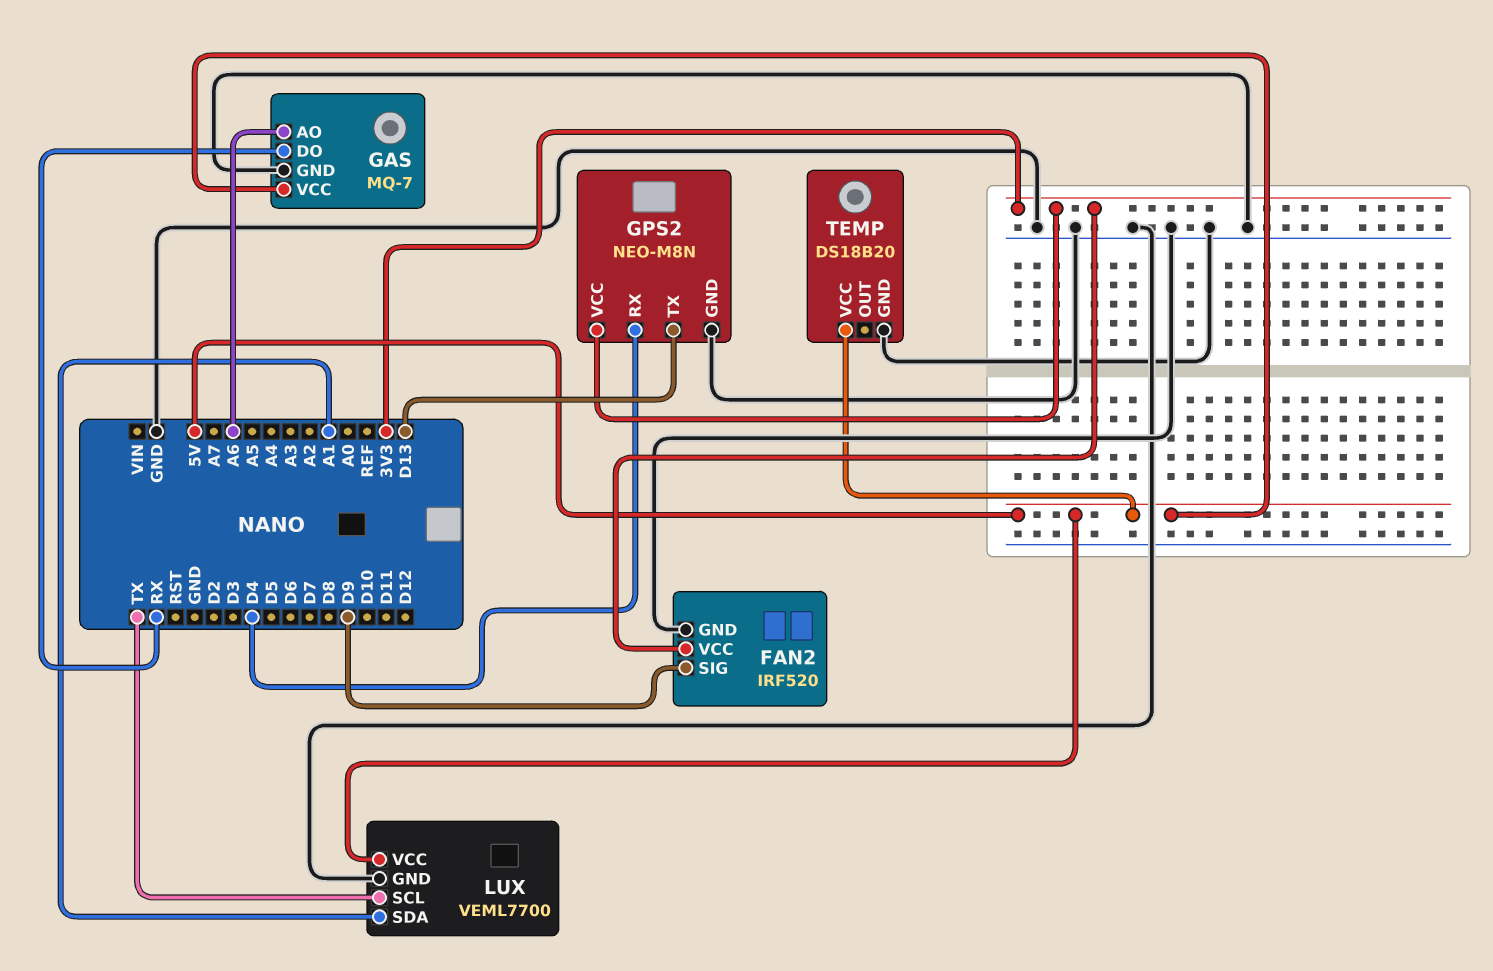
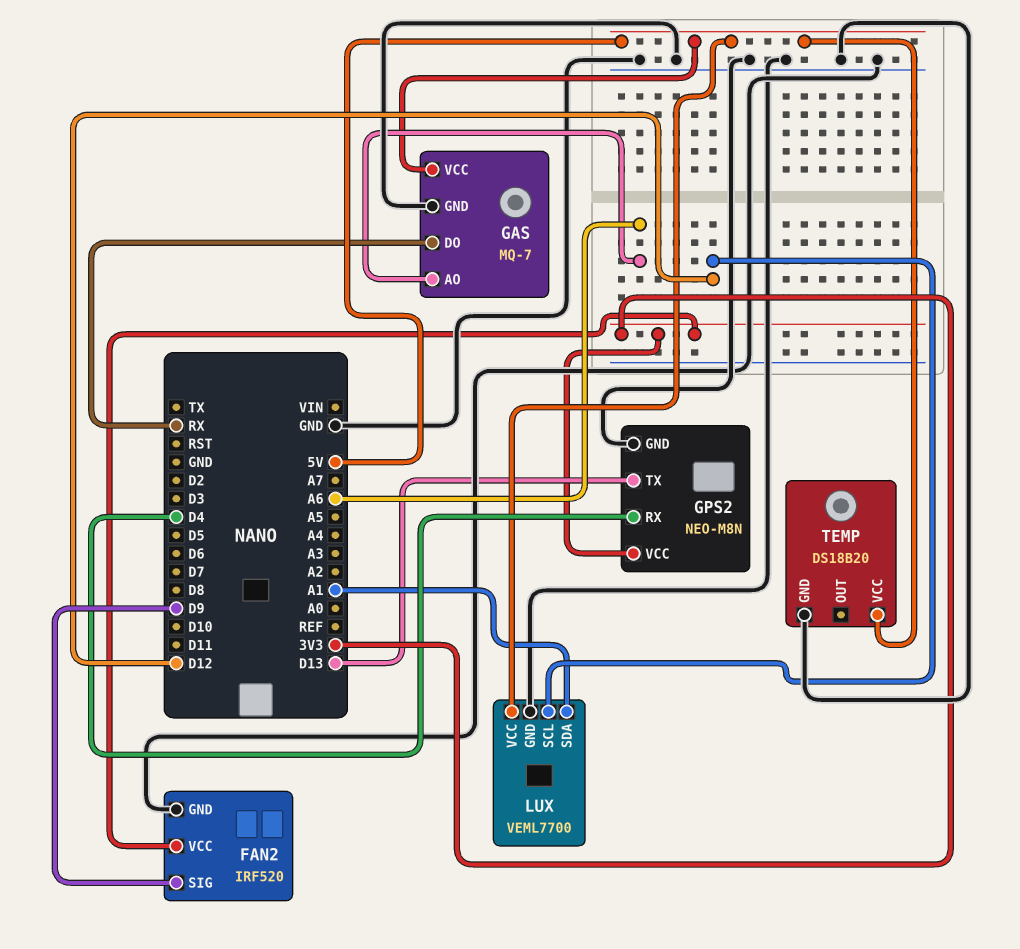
LUX pin SCL: TX -> D12

